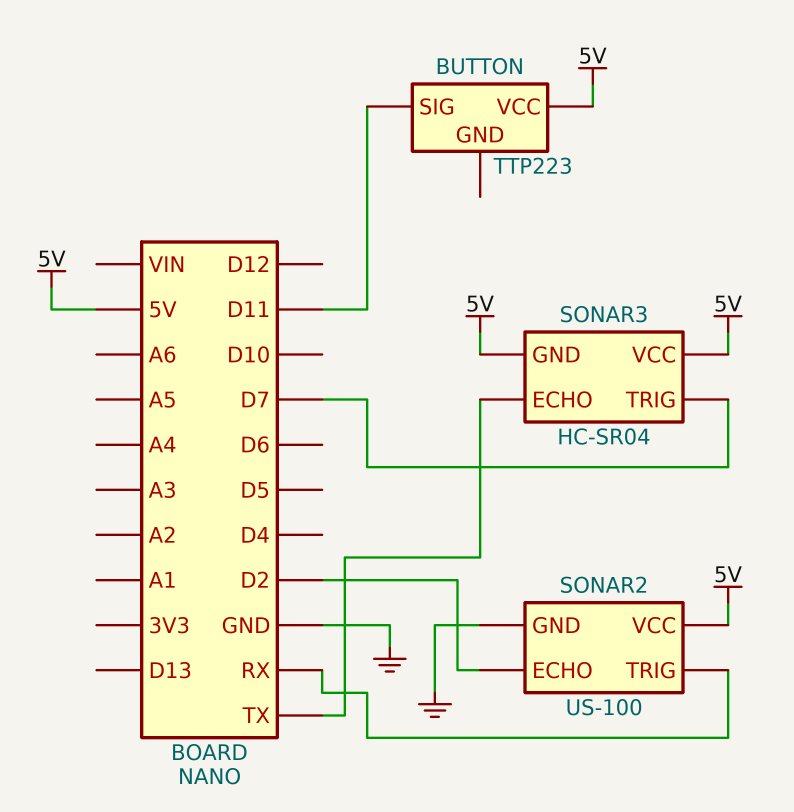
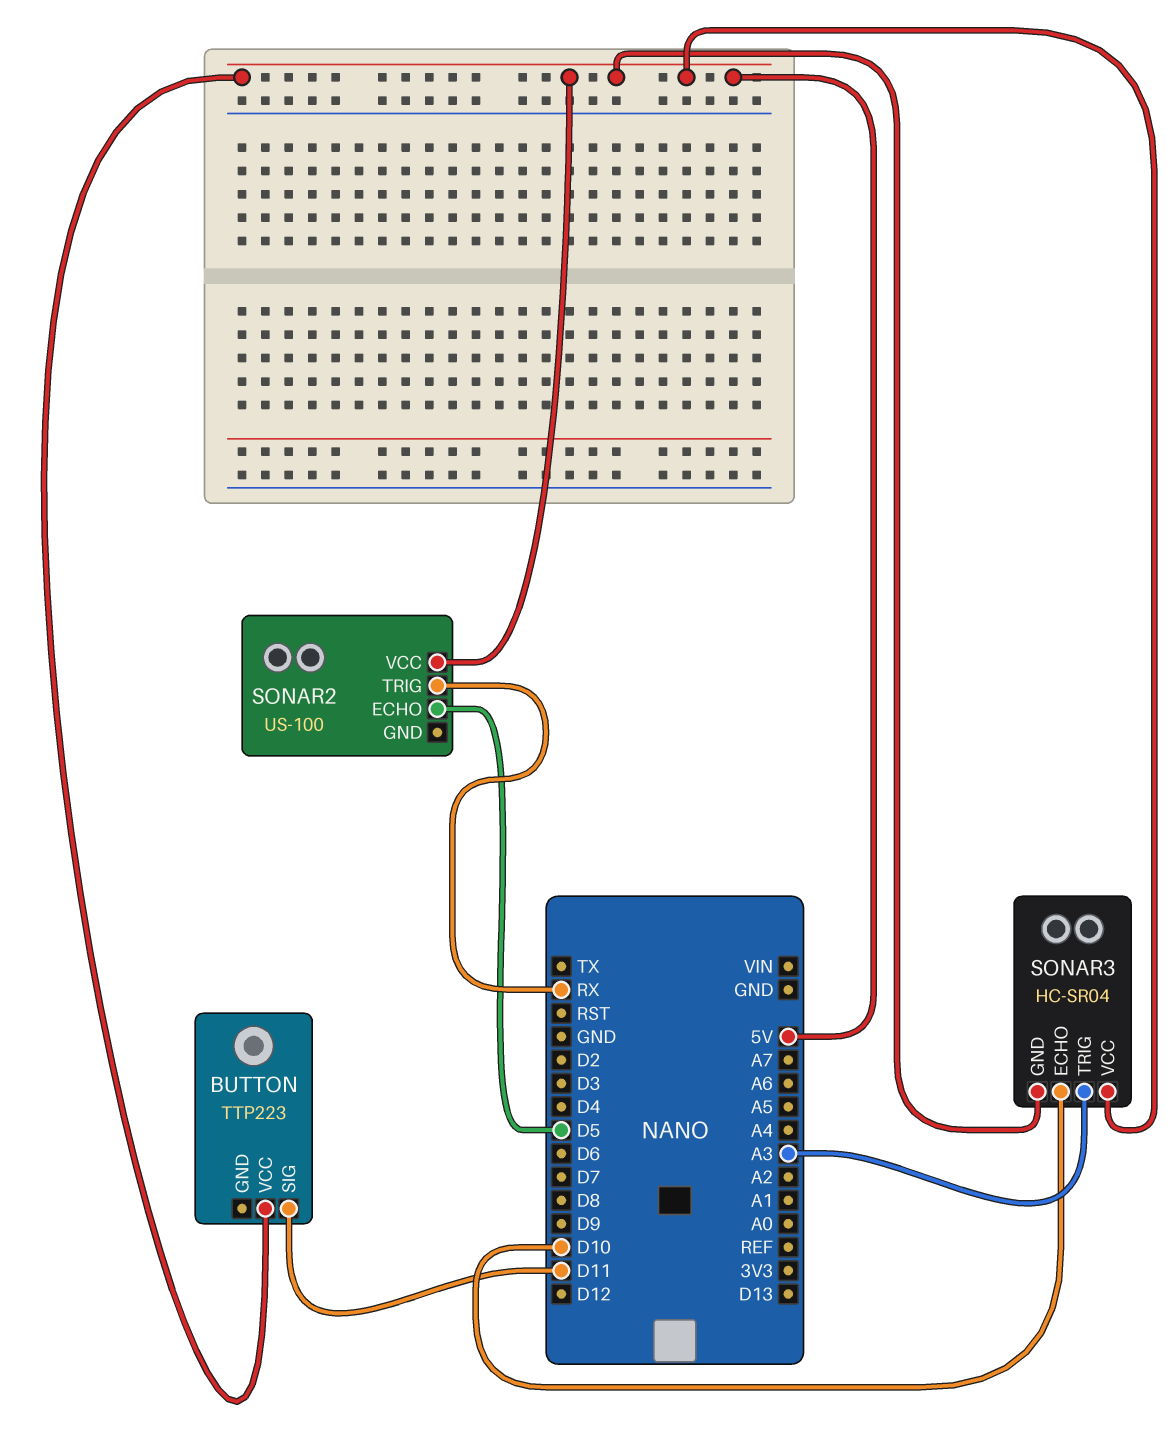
SONAR2 pin ECHO: D2 -> D5
SONAR2 pin GND: GND -> none
SONAR3 pin ECHO: TX -> D10
SONAR3 pin TRIG: D7 -> A3

